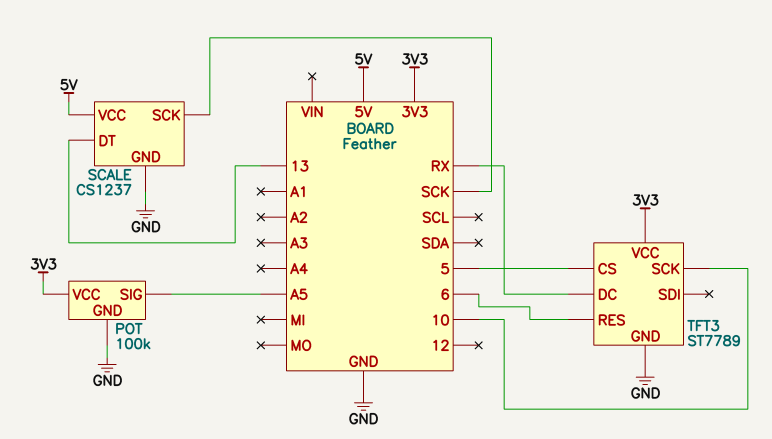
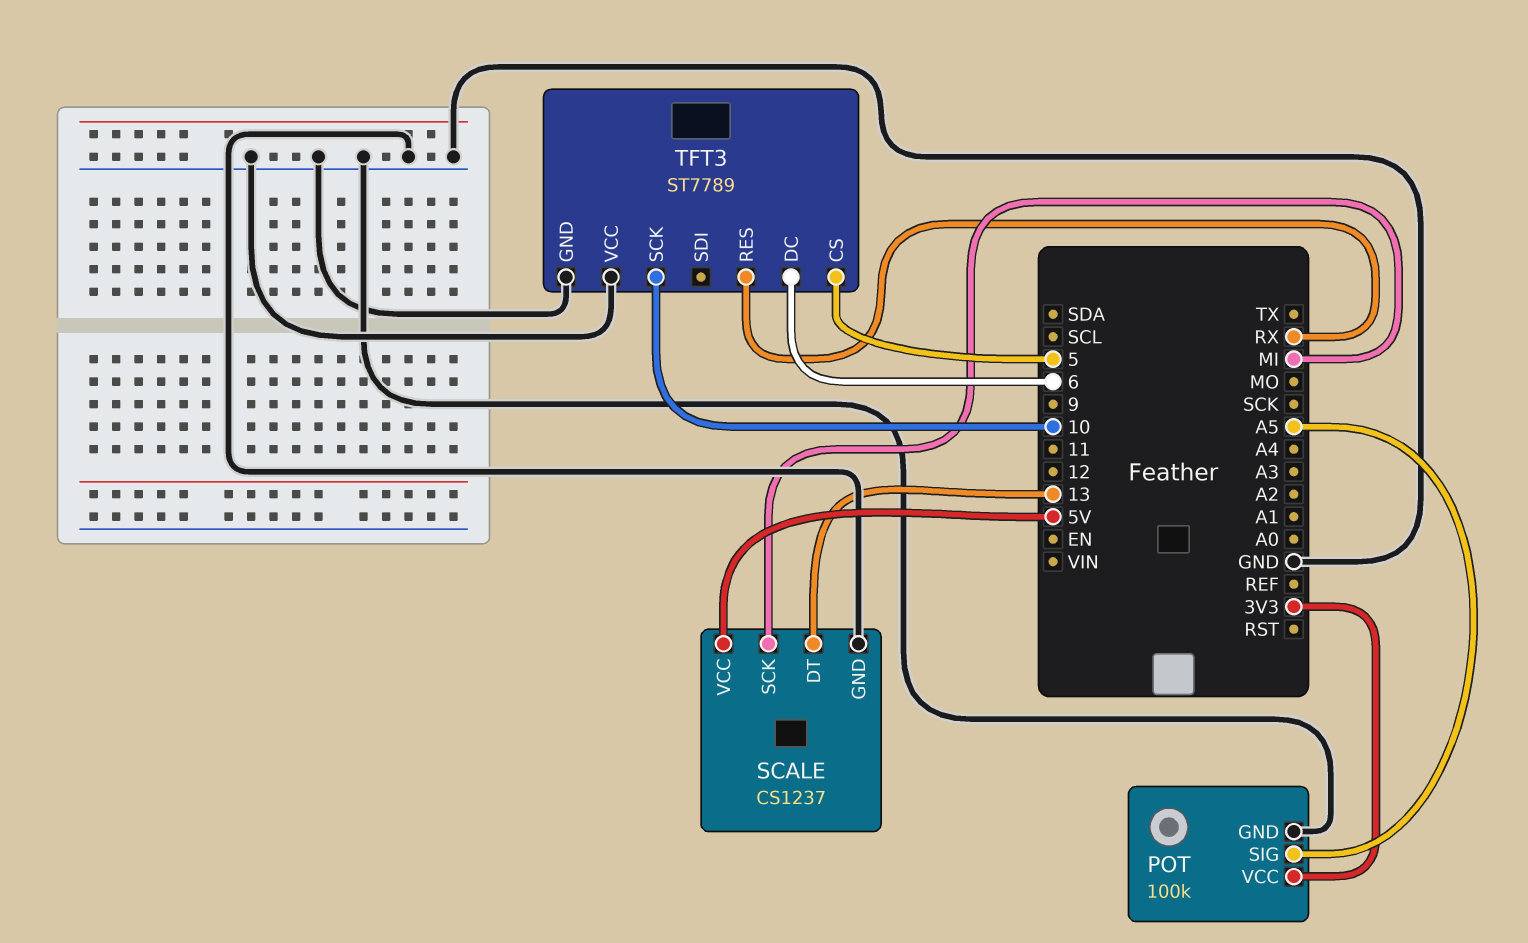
SCALE pin SCK: SCK -> MI
TFT3 pin DC: RX -> 6
TFT3 pin RES: 6 -> RX
TFT3 pin VCC: 3V3 -> GND

